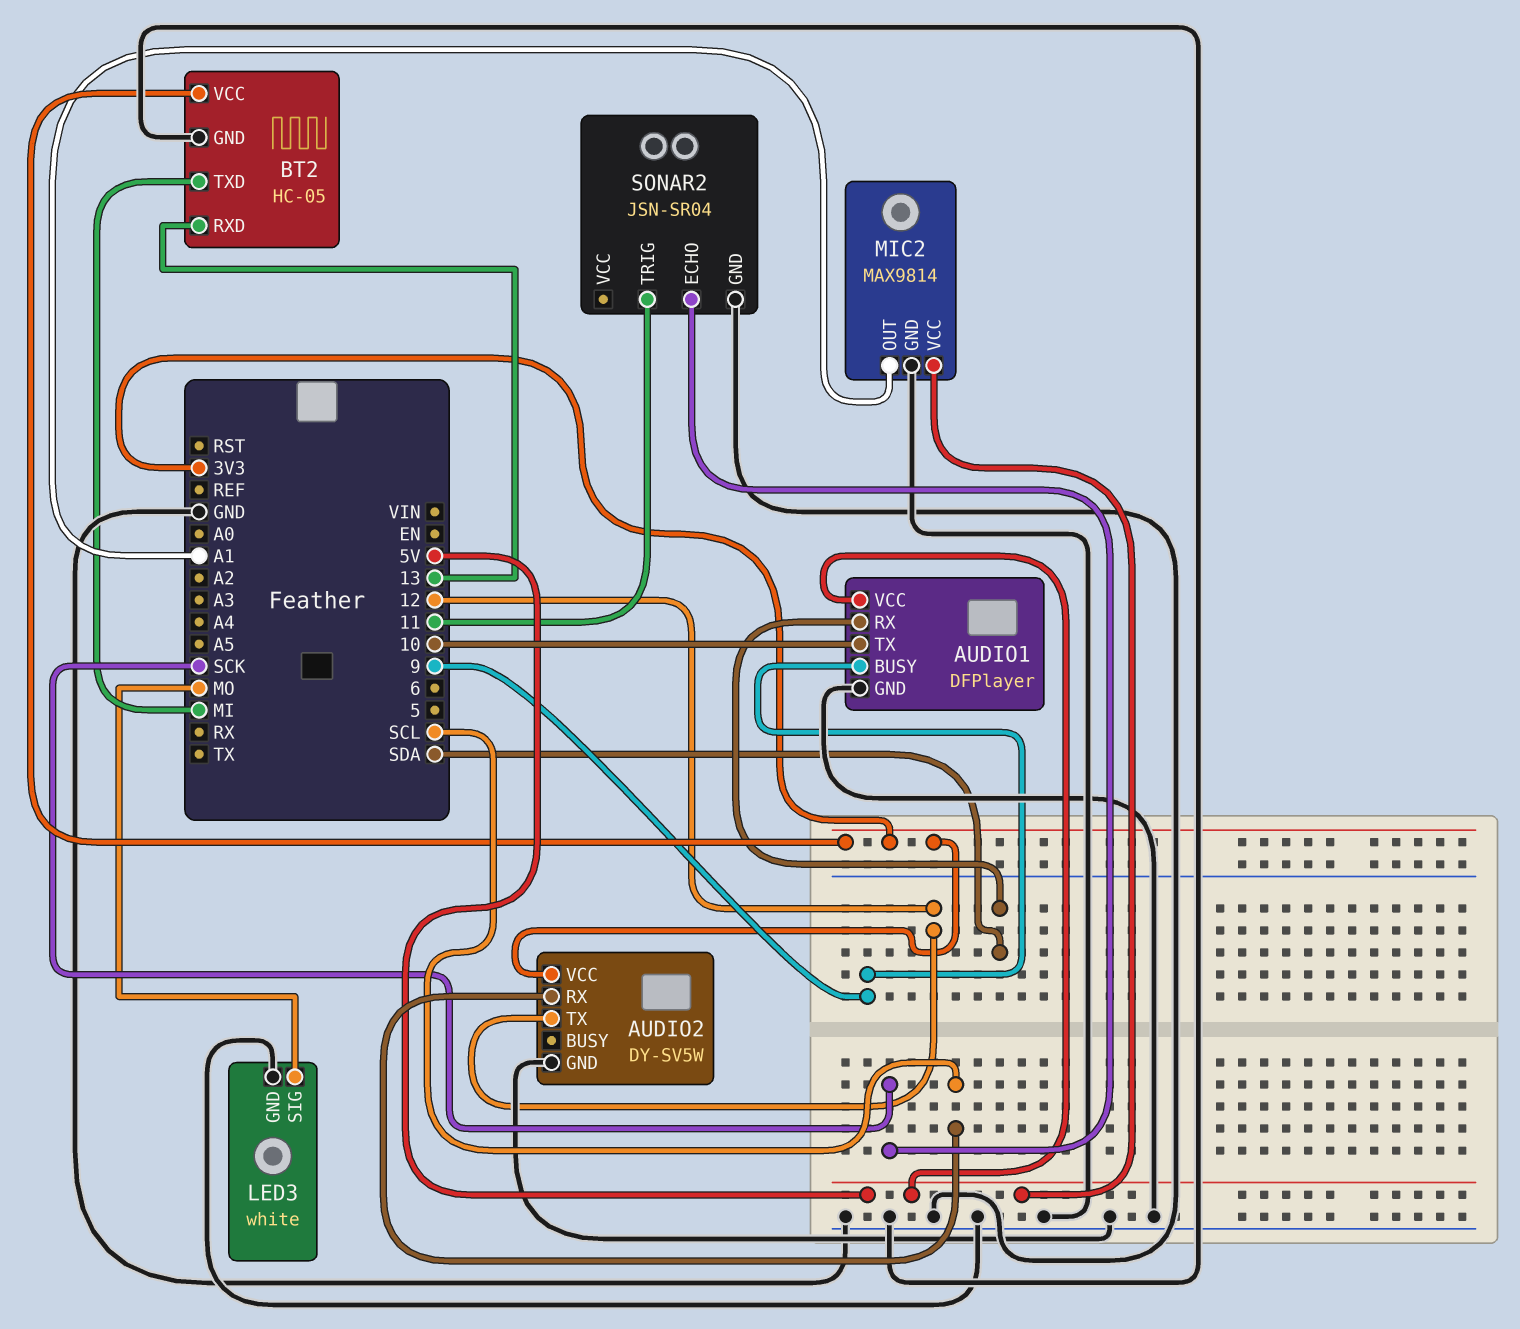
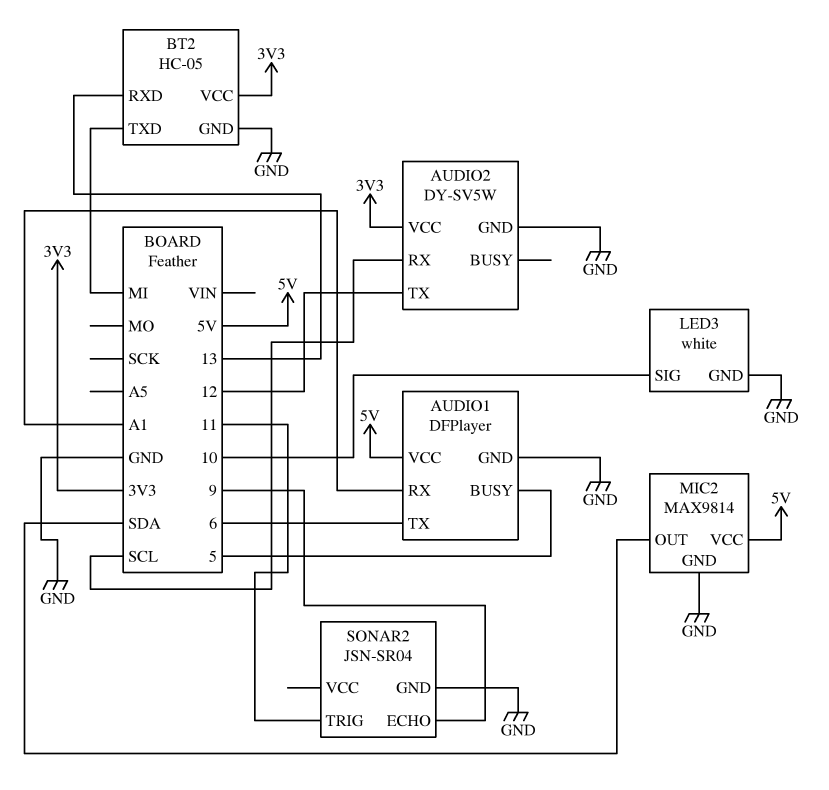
AUDIO1 pin BUSY: 9 -> 5
AUDIO1 pin RX: SDA -> A1
AUDIO1 pin TX: 10 -> 6
LED3 pin SIG: MO -> 10
MIC2 pin OUT: A1 -> SDA
SONAR2 pin ECHO: SCK -> 9

